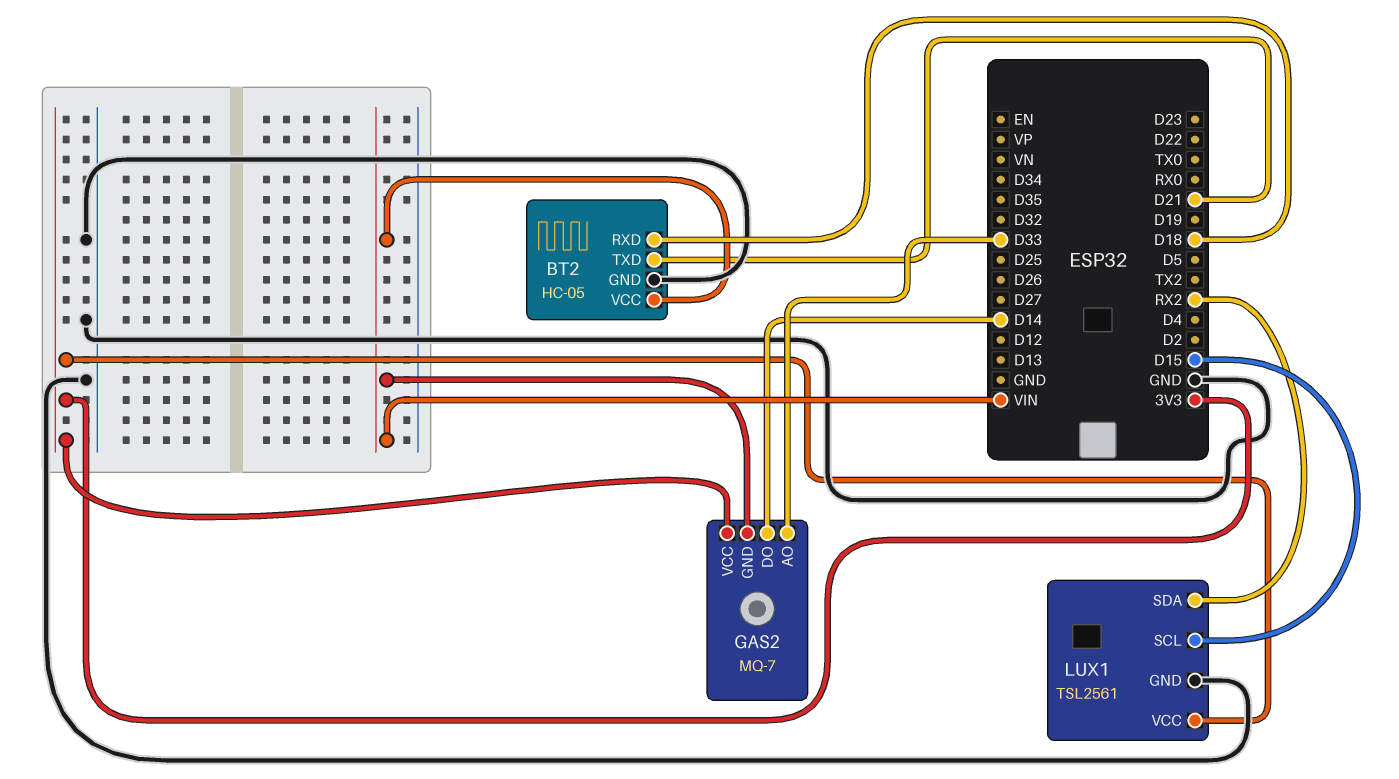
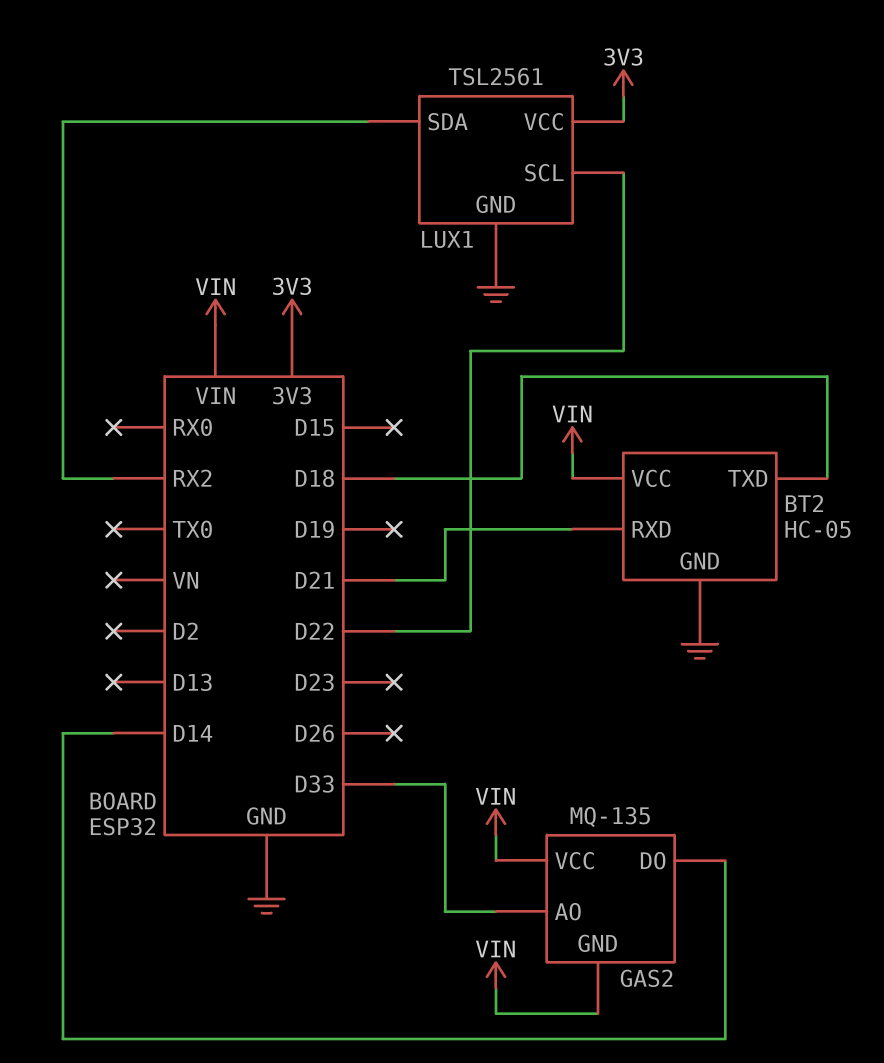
BT2 pin RXD: D18 -> D21
BT2 pin TXD: D21 -> D18
GAS2: MQ-7 -> MQ-135
GAS2 pin VCC: 3V3 -> VIN
LUX1 pin SCL: D15 -> D22

